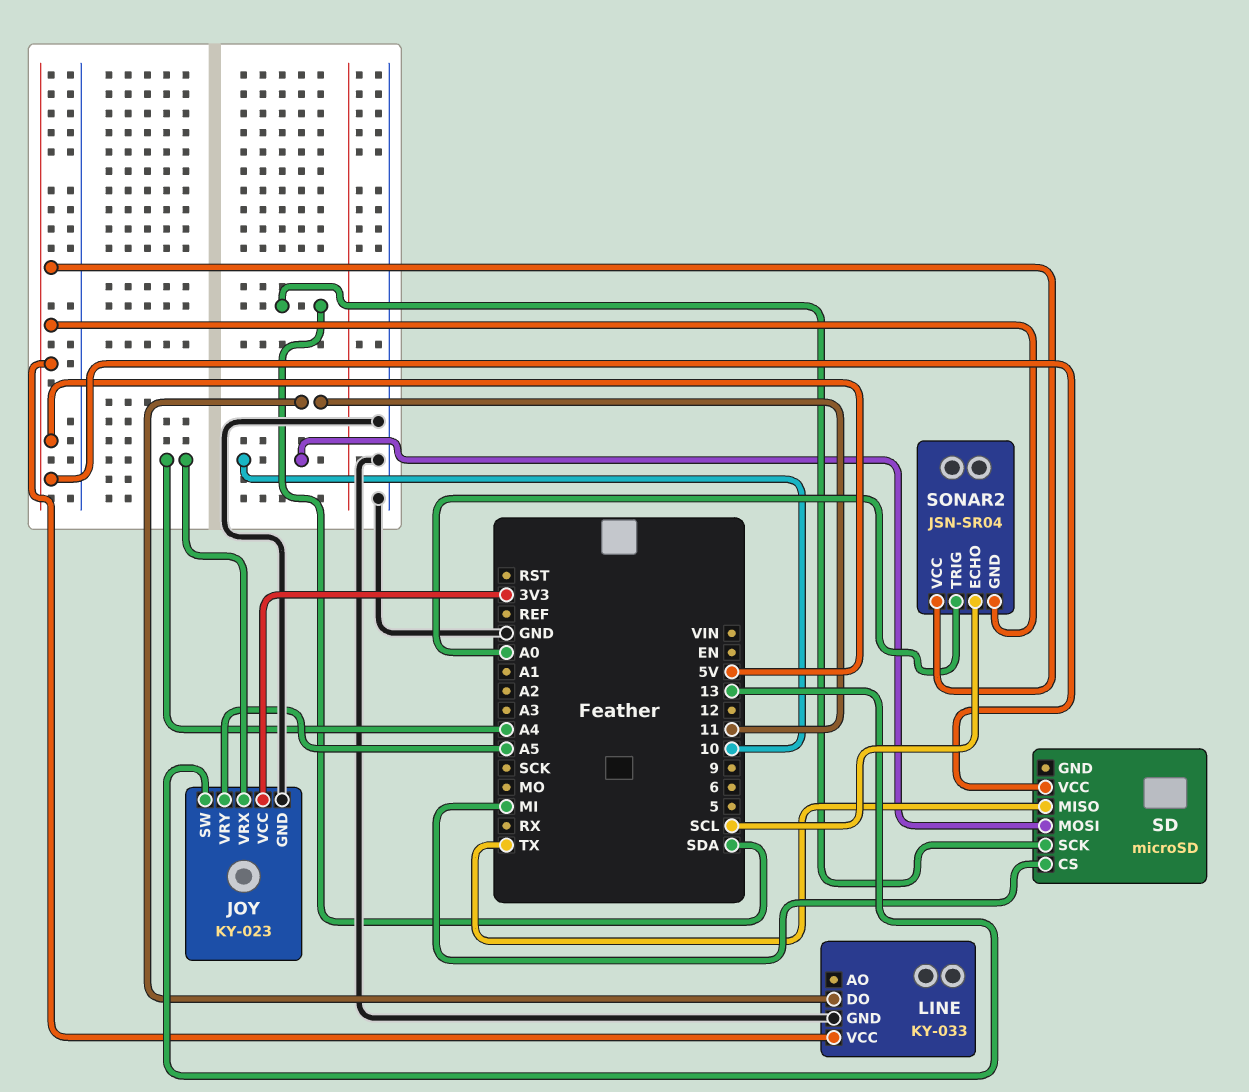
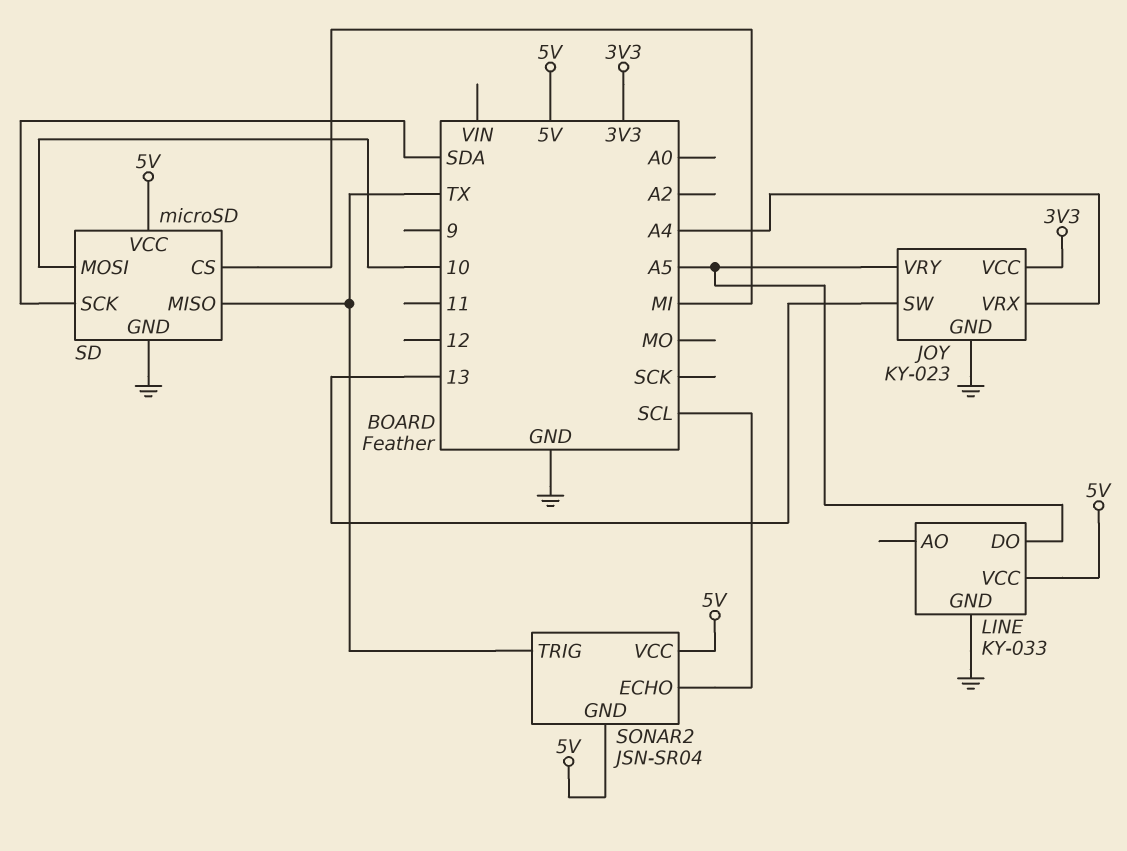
LINE pin DO: 11 -> A5
SD pin GND: none -> GND
SONAR2 pin TRIG: A0 -> TX

